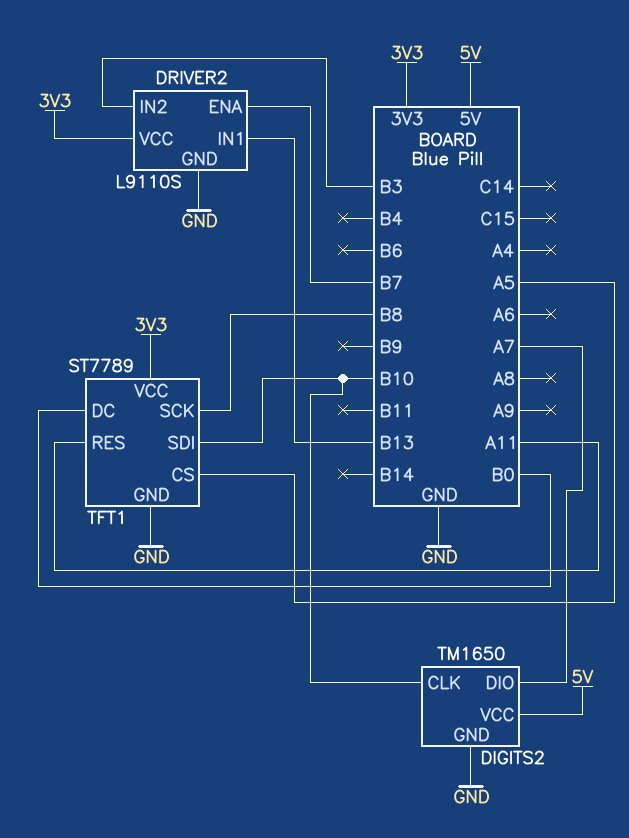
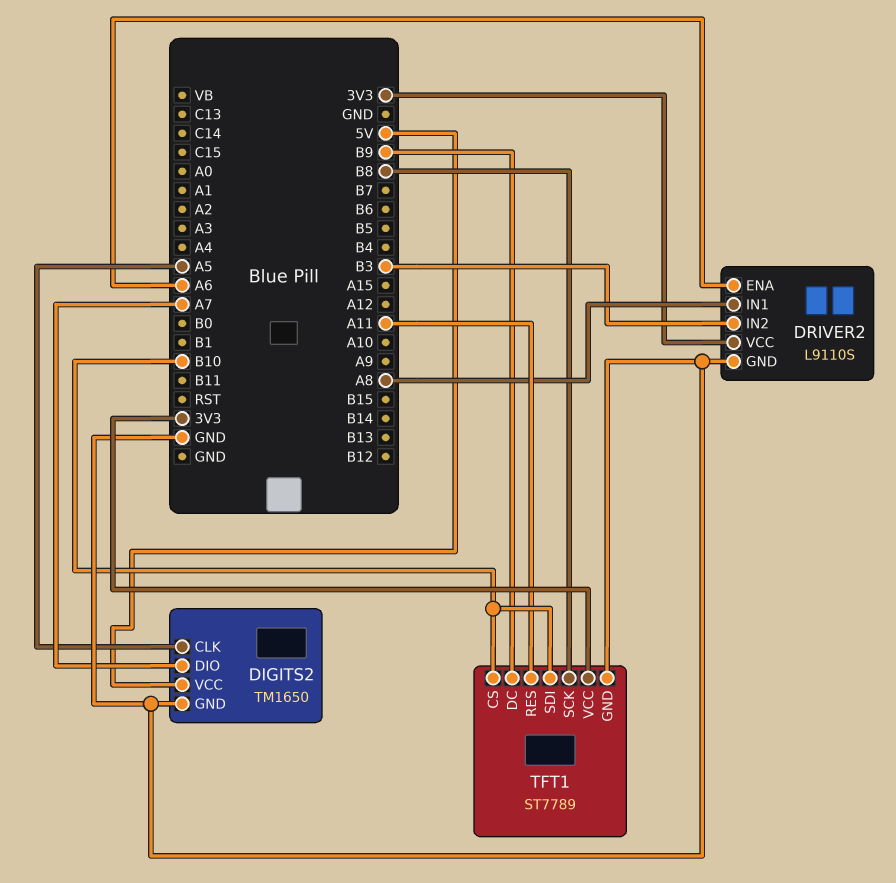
DIGITS2 pin CLK: B10 -> A5
DRIVER2 pin ENA: B7 -> A6
DRIVER2 pin IN1: B13 -> A8
TFT1 pin CS: A5 -> B10
TFT1 pin DC: B0 -> B9

